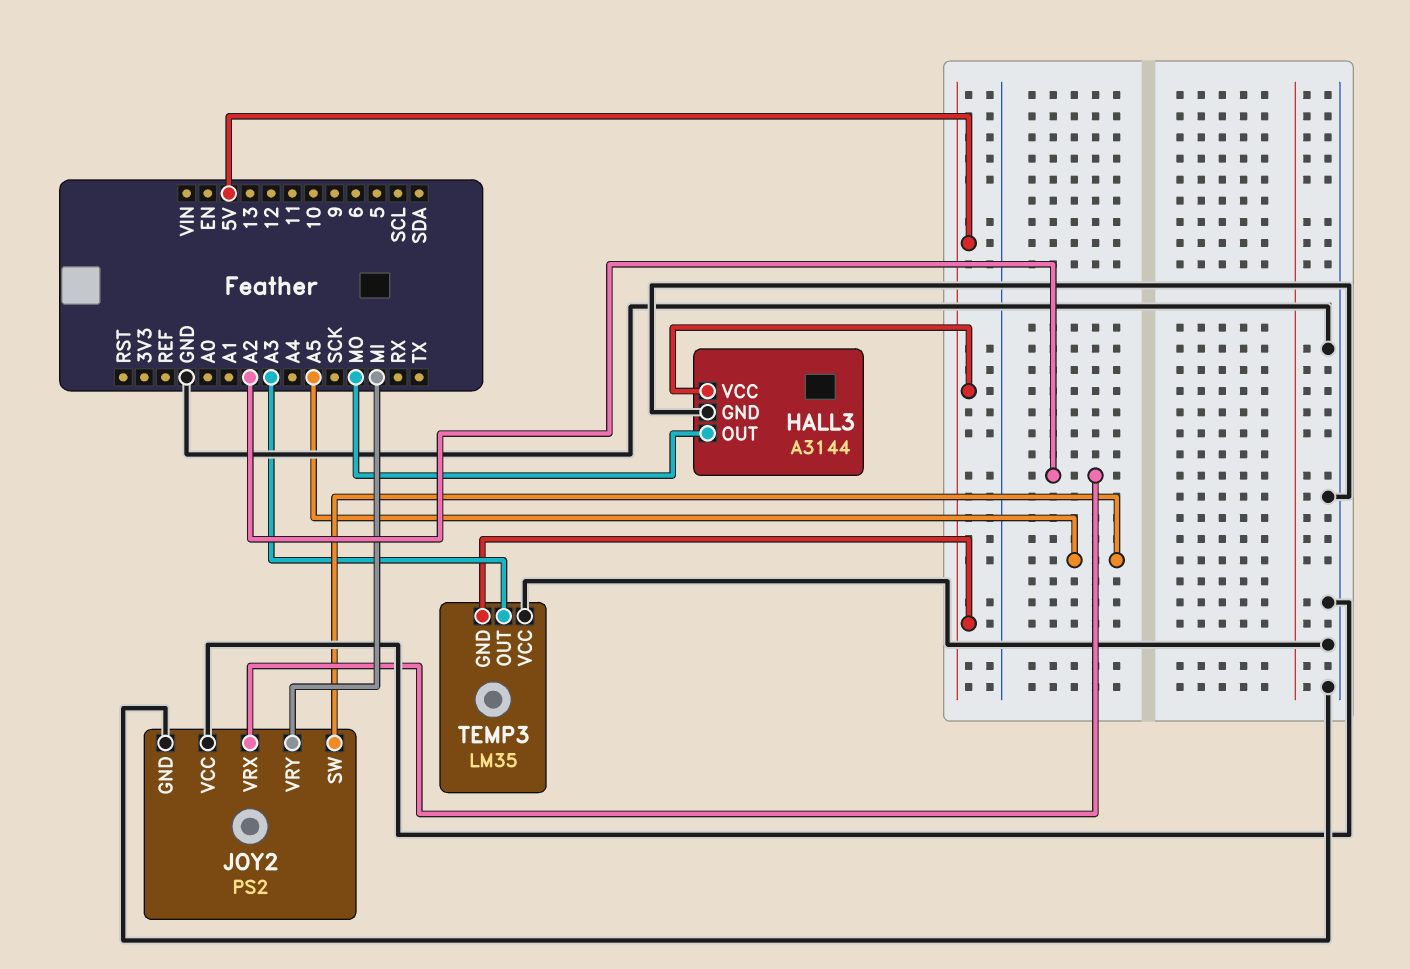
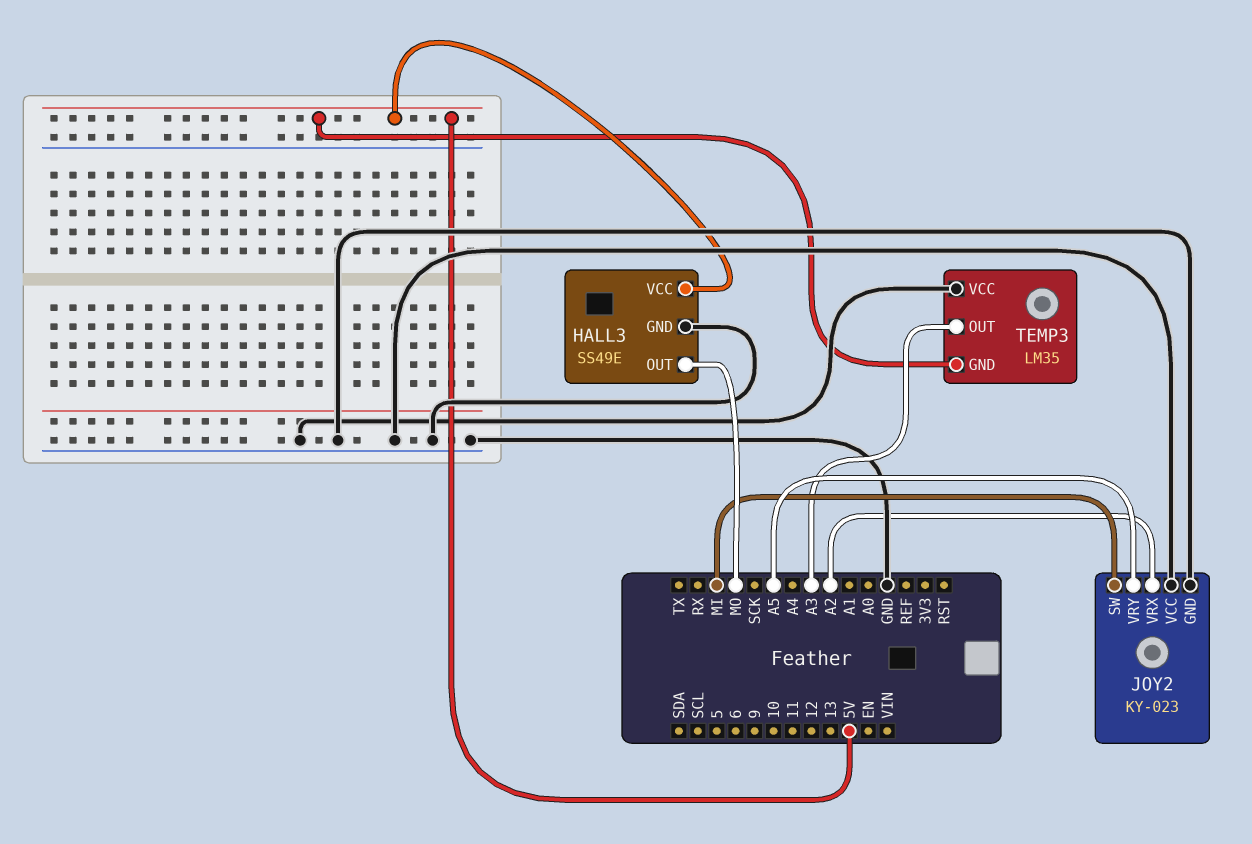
HALL3: A3144 -> SS49E
JOY2: PS2 -> KY-023
JOY2 pin SW: A5 -> MI
JOY2 pin VRY: MI -> A5

